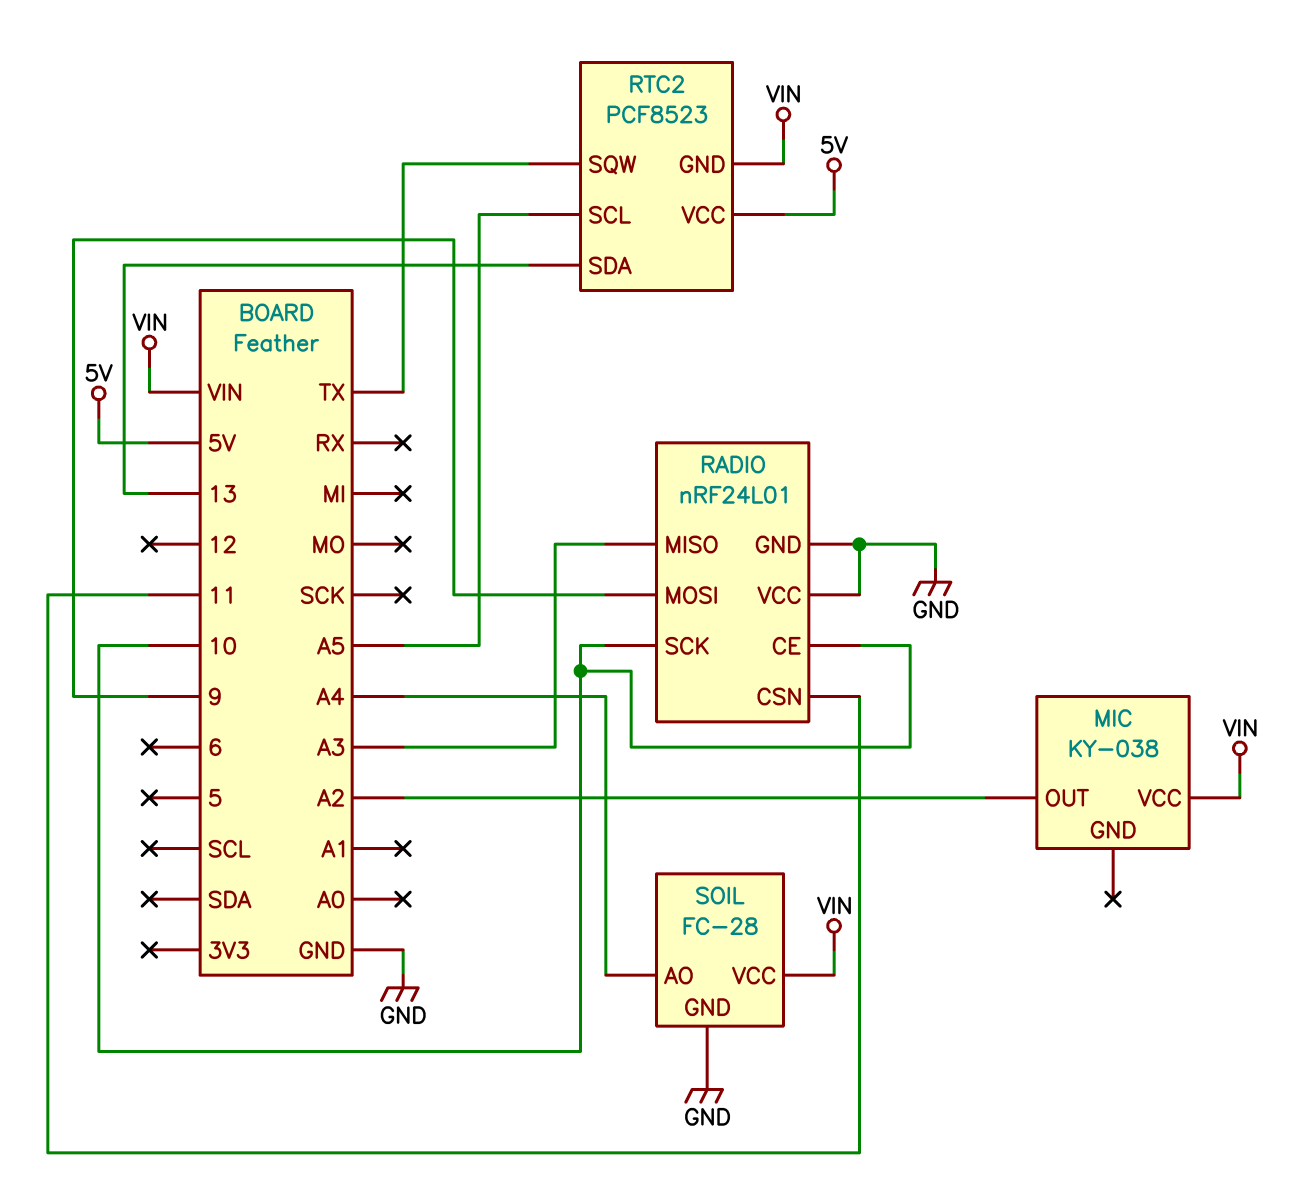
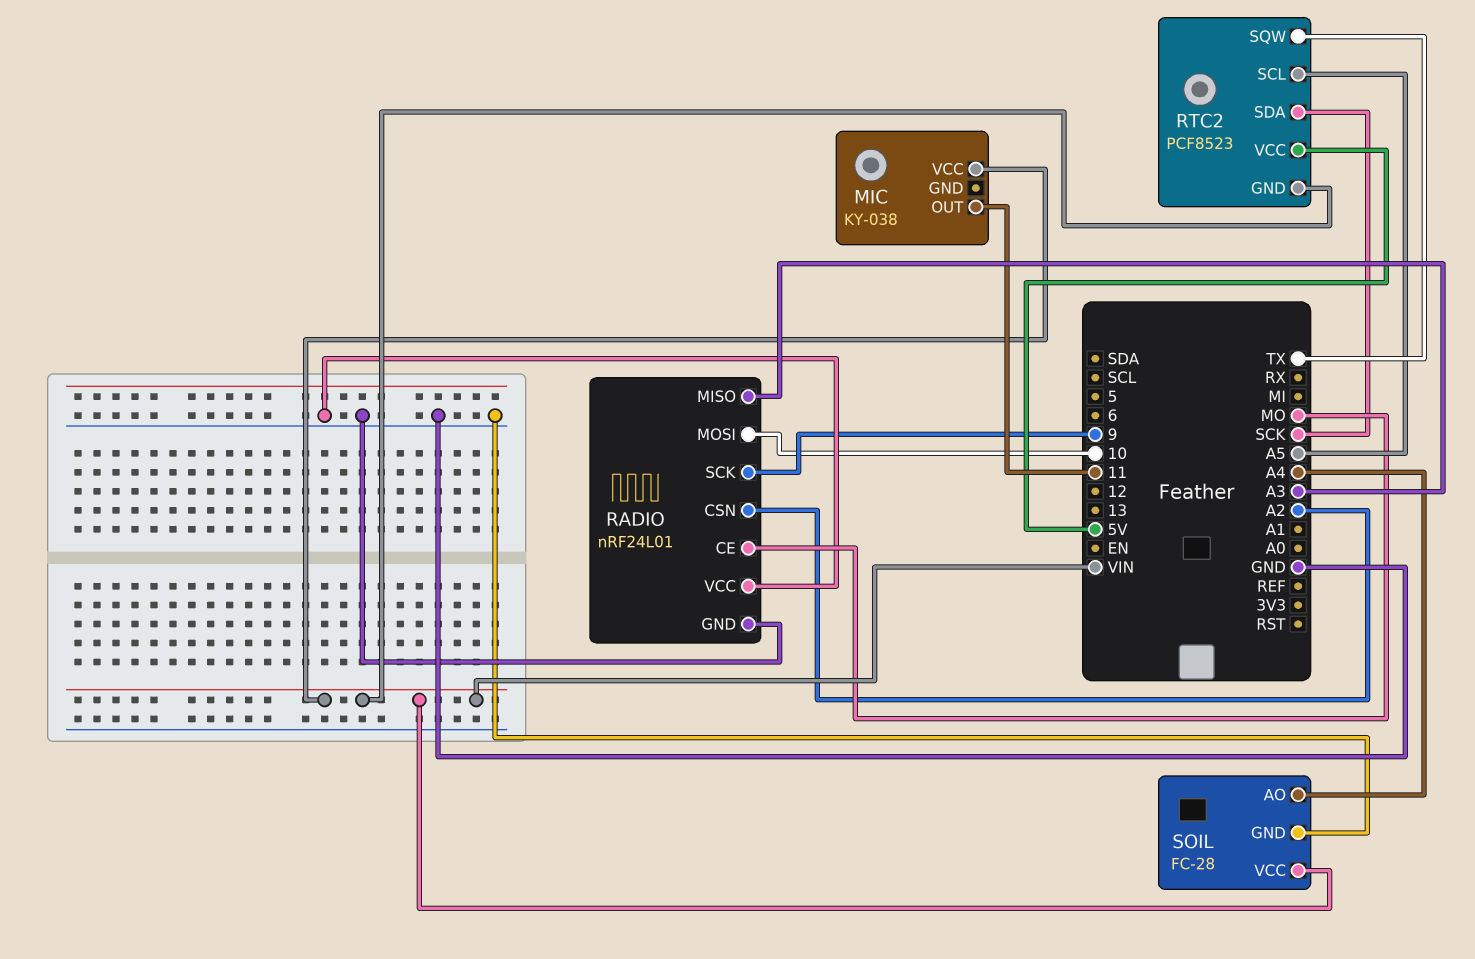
MIC pin OUT: A2 -> 11
RADIO pin CE: 10 -> MO
RADIO pin CSN: 11 -> A2
RADIO pin MOSI: 9 -> 10
RADIO pin SCK: 10 -> 9
RTC2 pin SDA: 13 -> SCK

